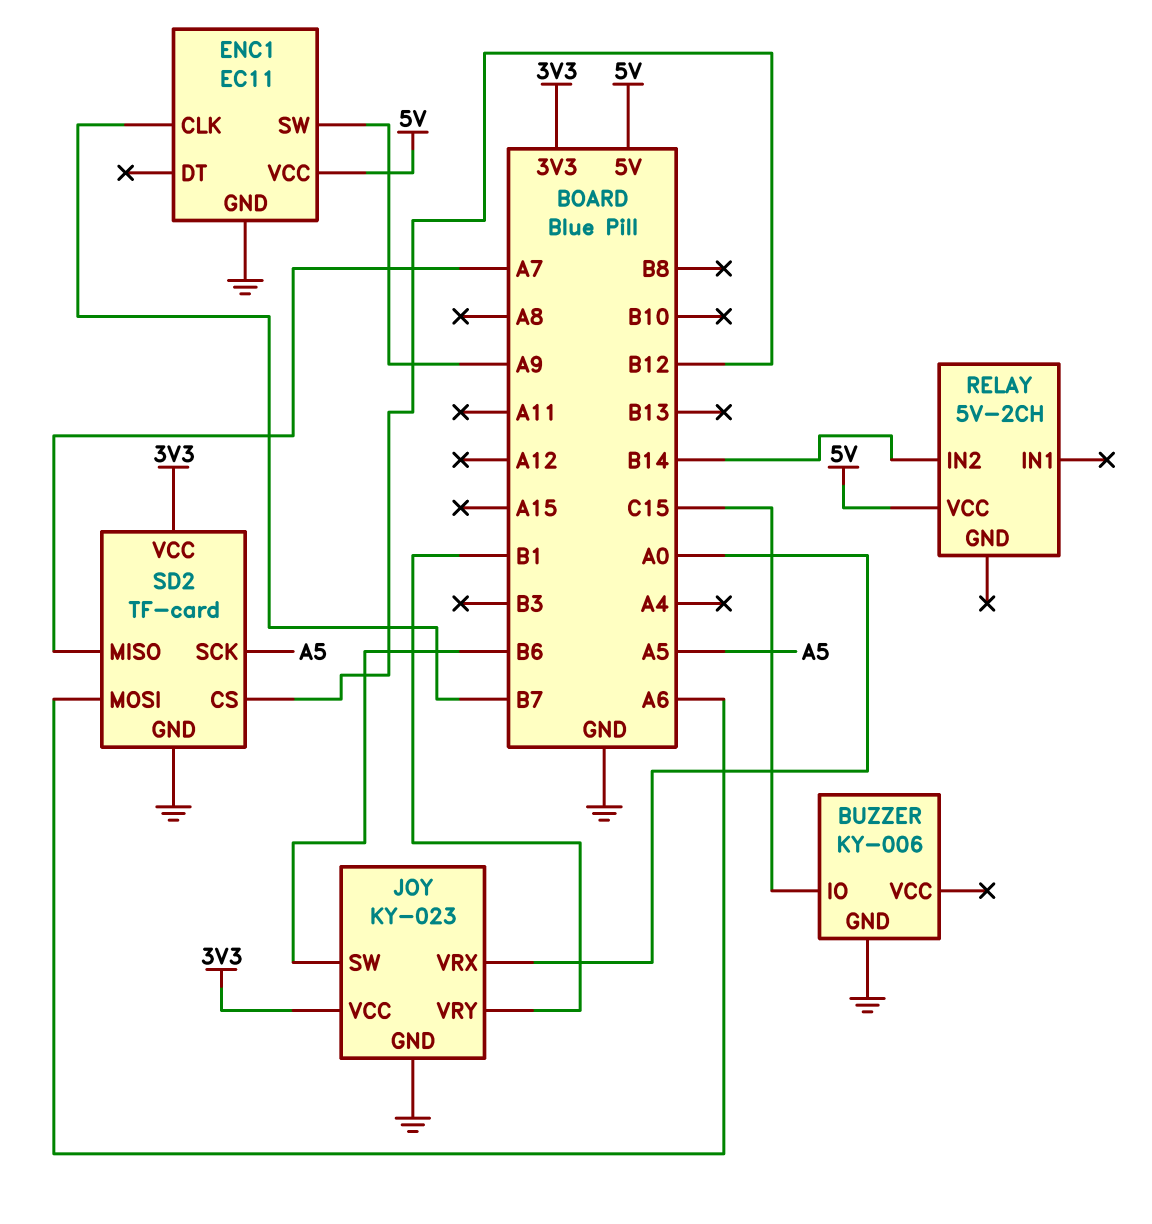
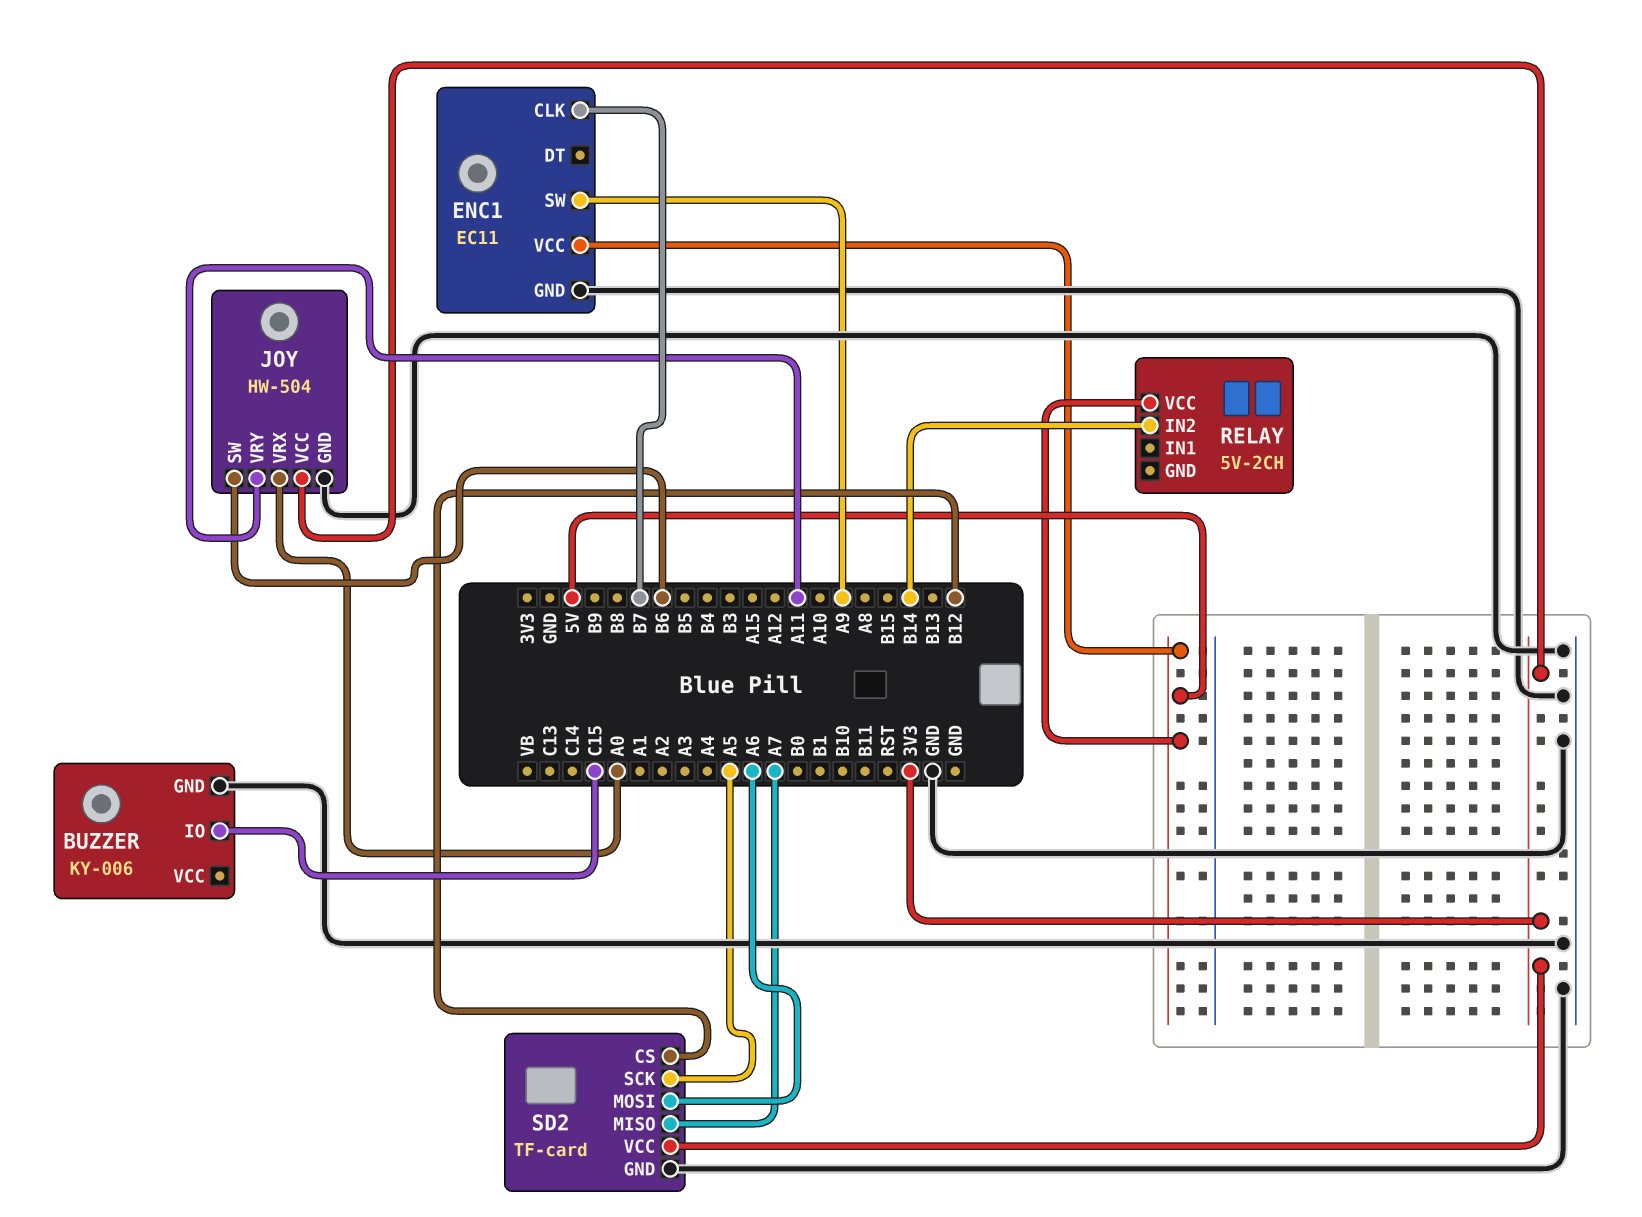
JOY: KY-023 -> HW-504
JOY pin VRY: B1 -> A11

